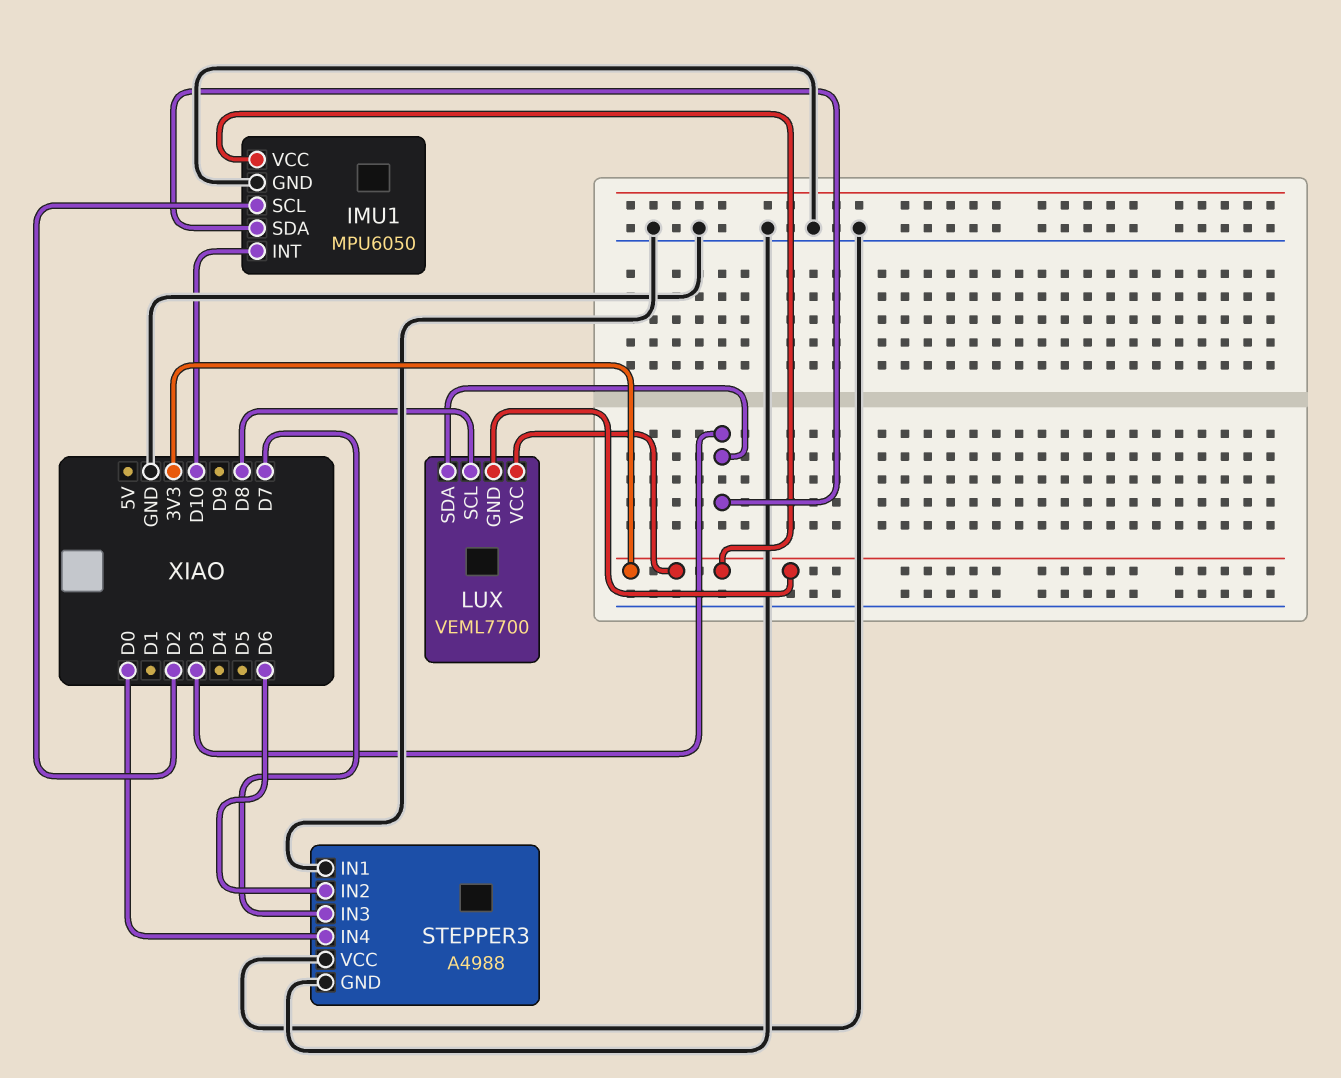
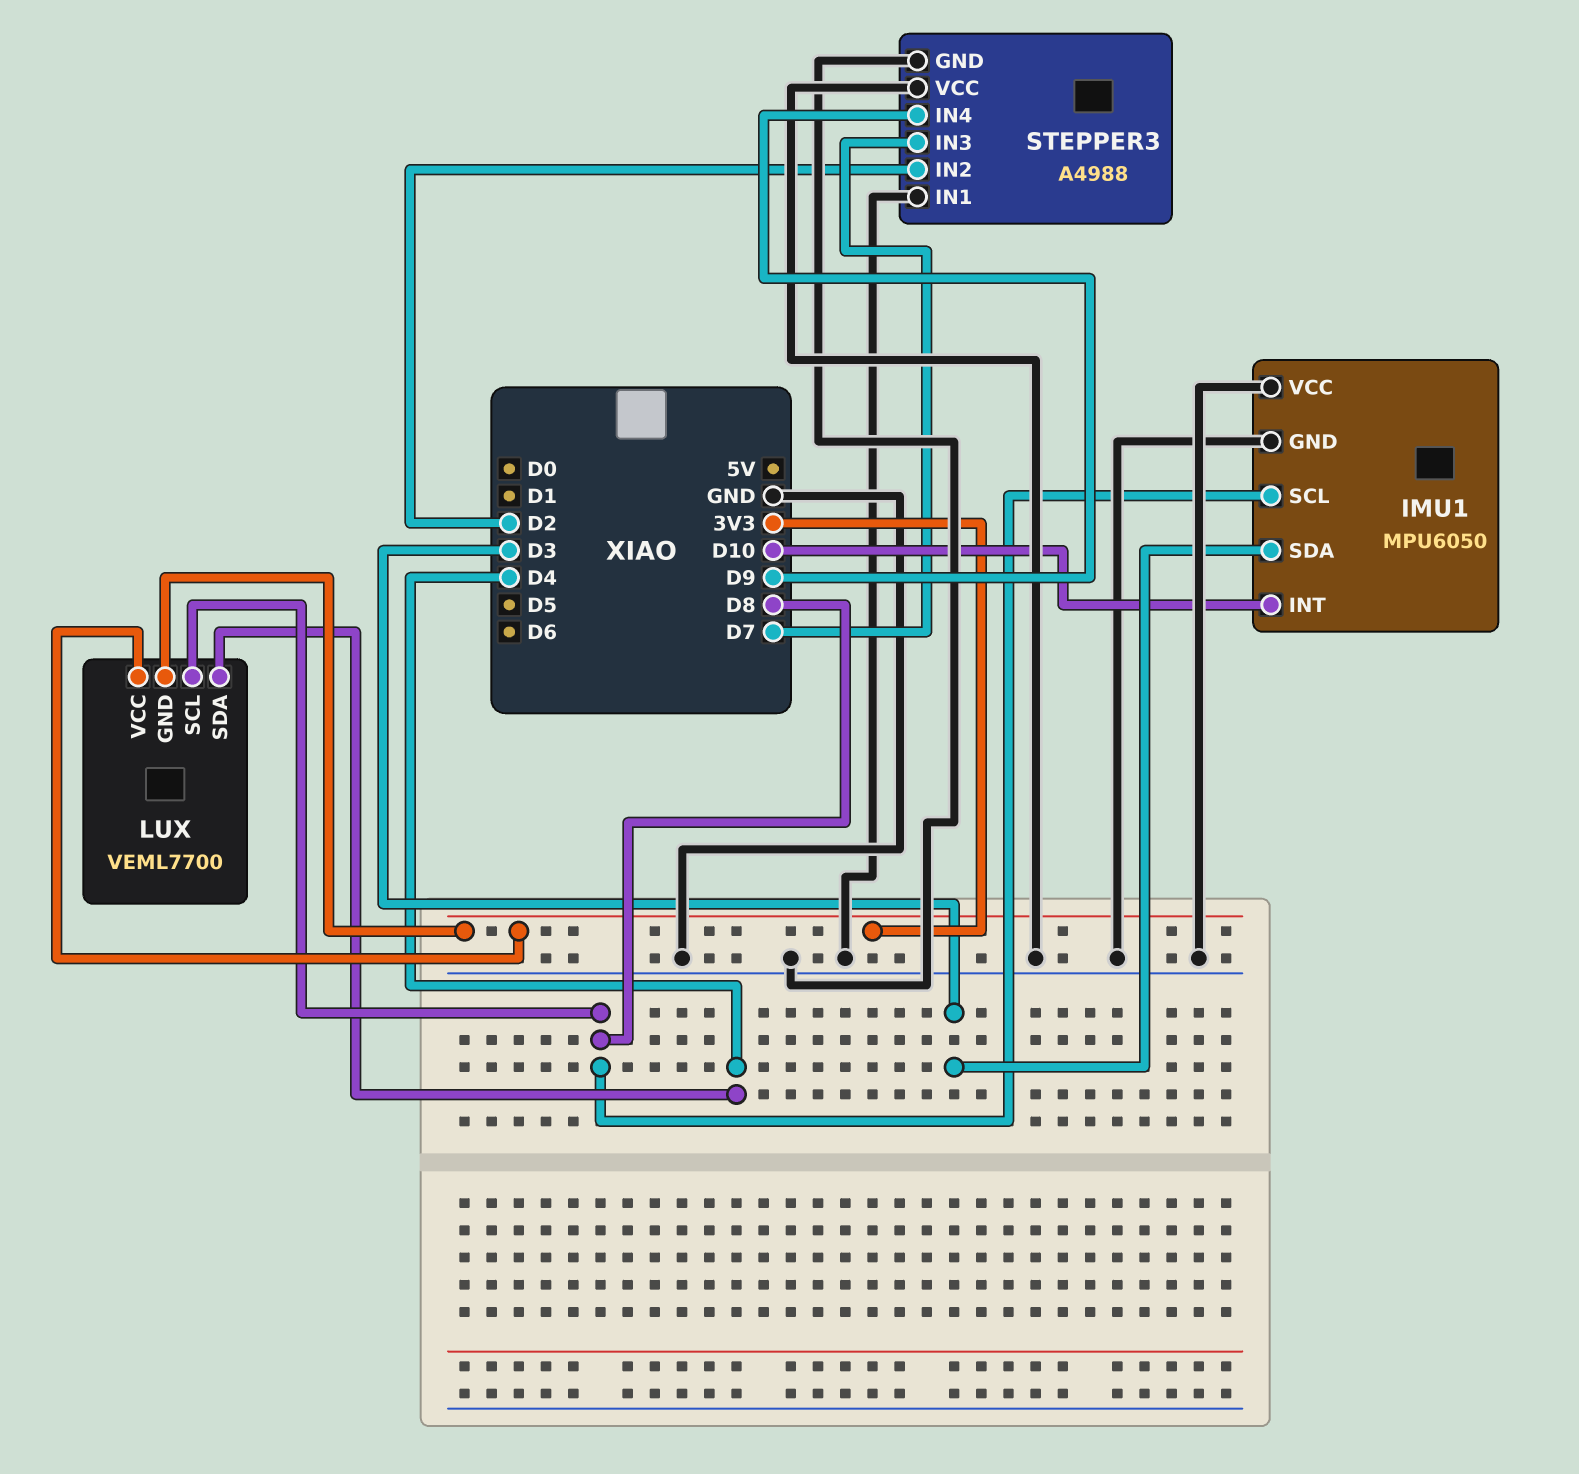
IMU1 pin SCL: D2 -> D8
IMU1 pin VCC: 3V3 -> GND
LUX pin SDA: D3 -> D4
STEPPER3 pin IN2: D6 -> D2
STEPPER3 pin IN4: D0 -> D9

